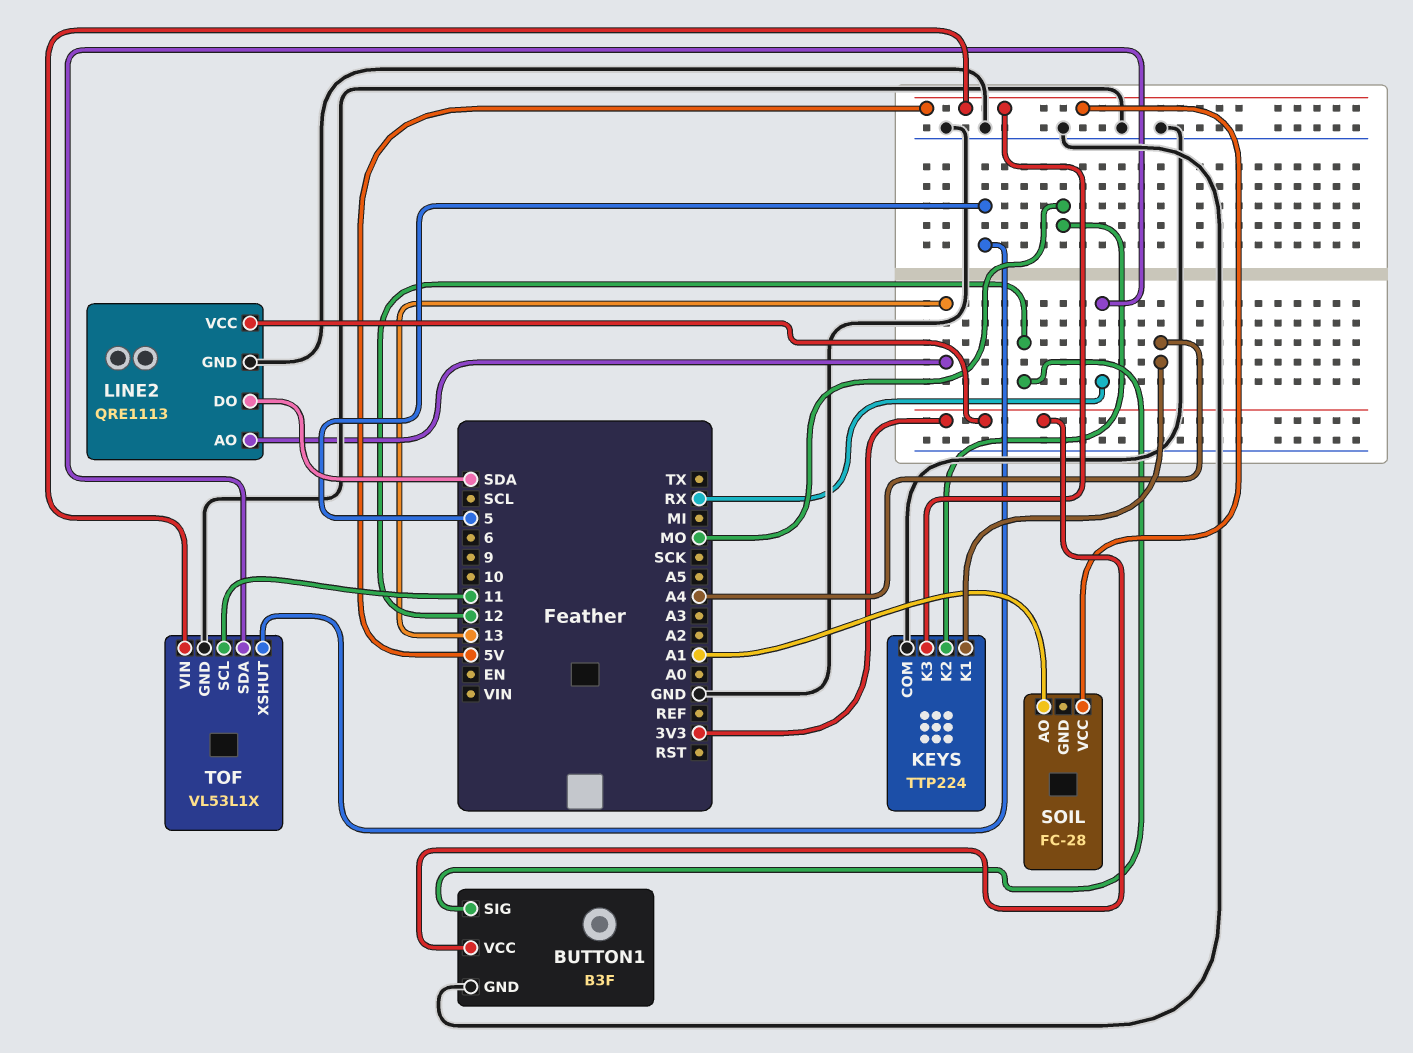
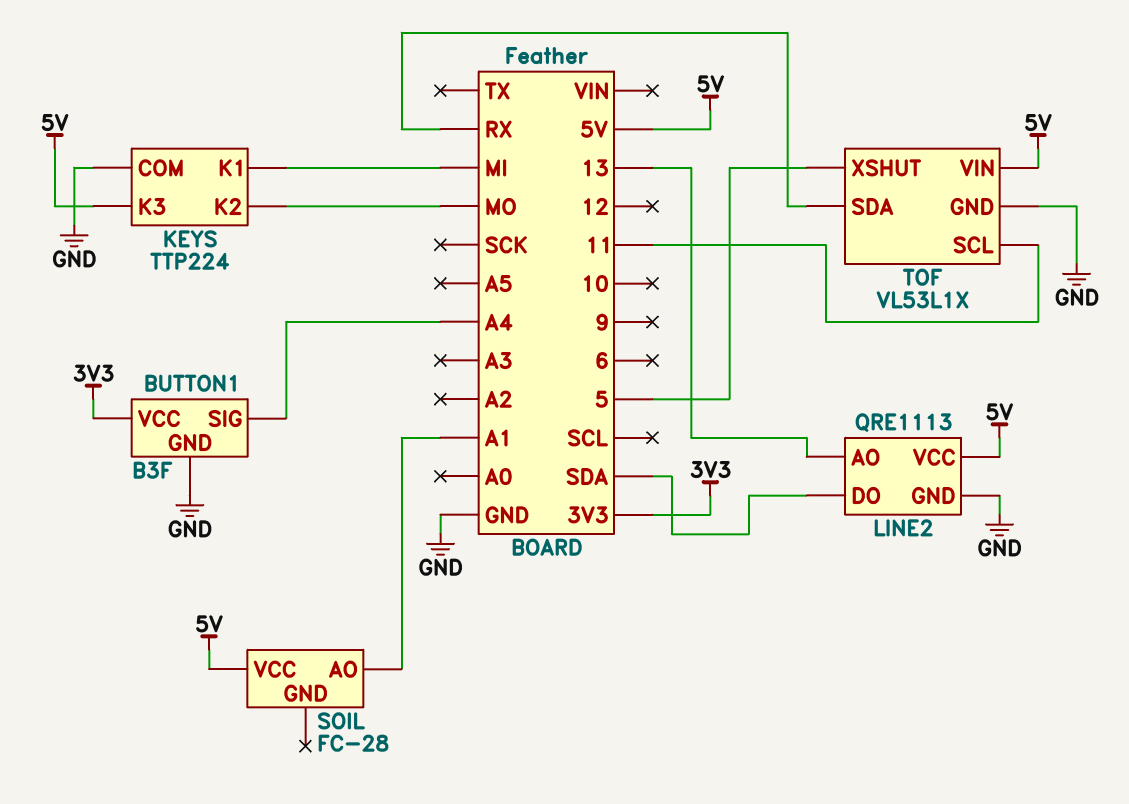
BUTTON1 pin SIG: 12 -> A4
KEYS pin K1: A4 -> MI
LINE2 pin VCC: 3V3 -> 5V

